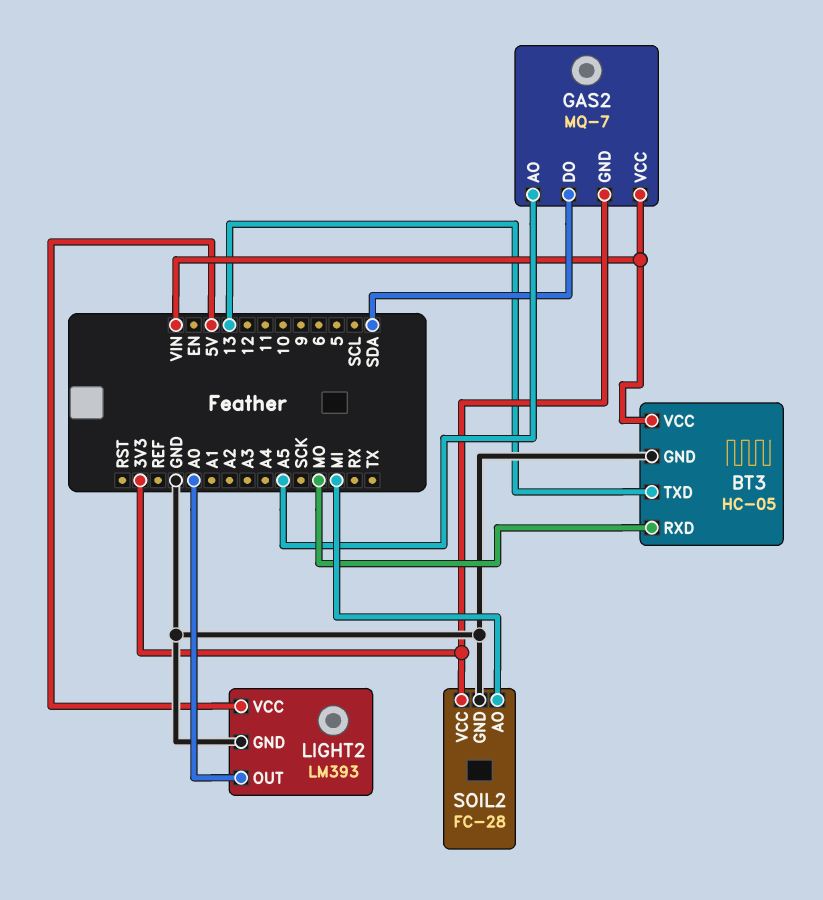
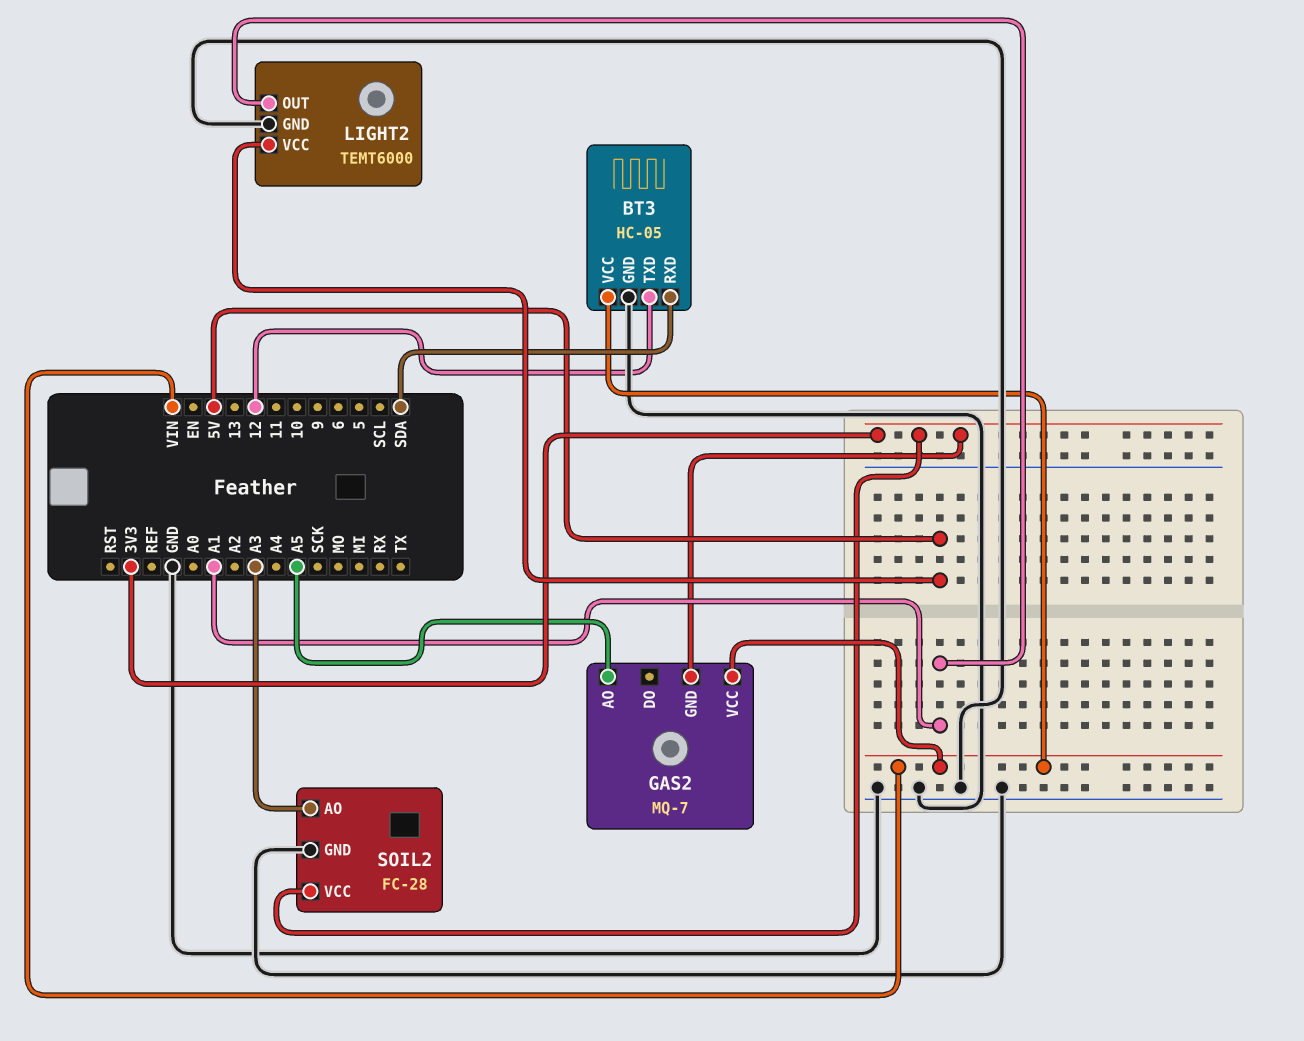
BT3 pin RXD: MO -> SDA
BT3 pin TXD: 13 -> 12
GAS2 pin DO: SDA -> none
LIGHT2: LM393 -> TEMT6000
LIGHT2 pin OUT: A0 -> A1
SOIL2 pin AO: MI -> A3

